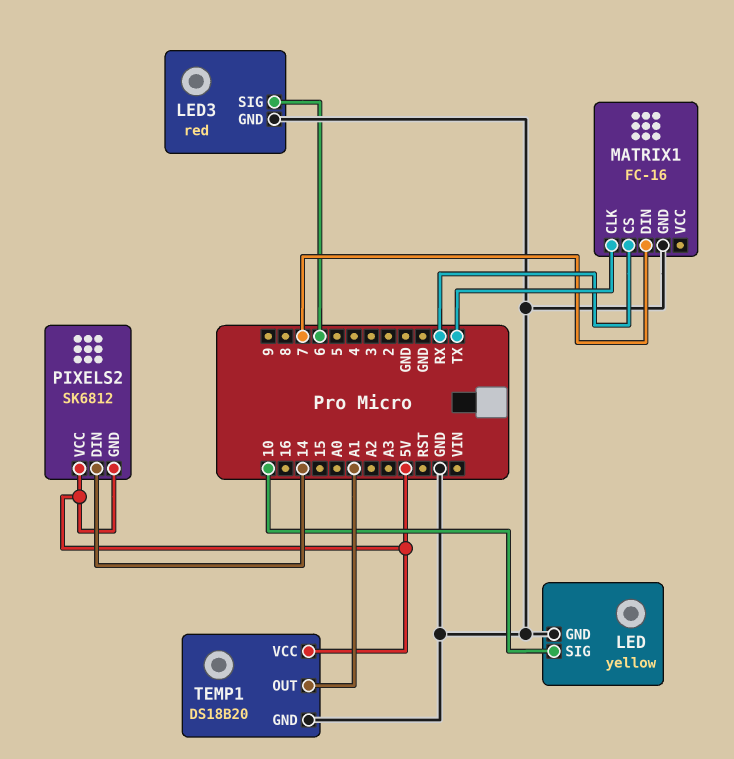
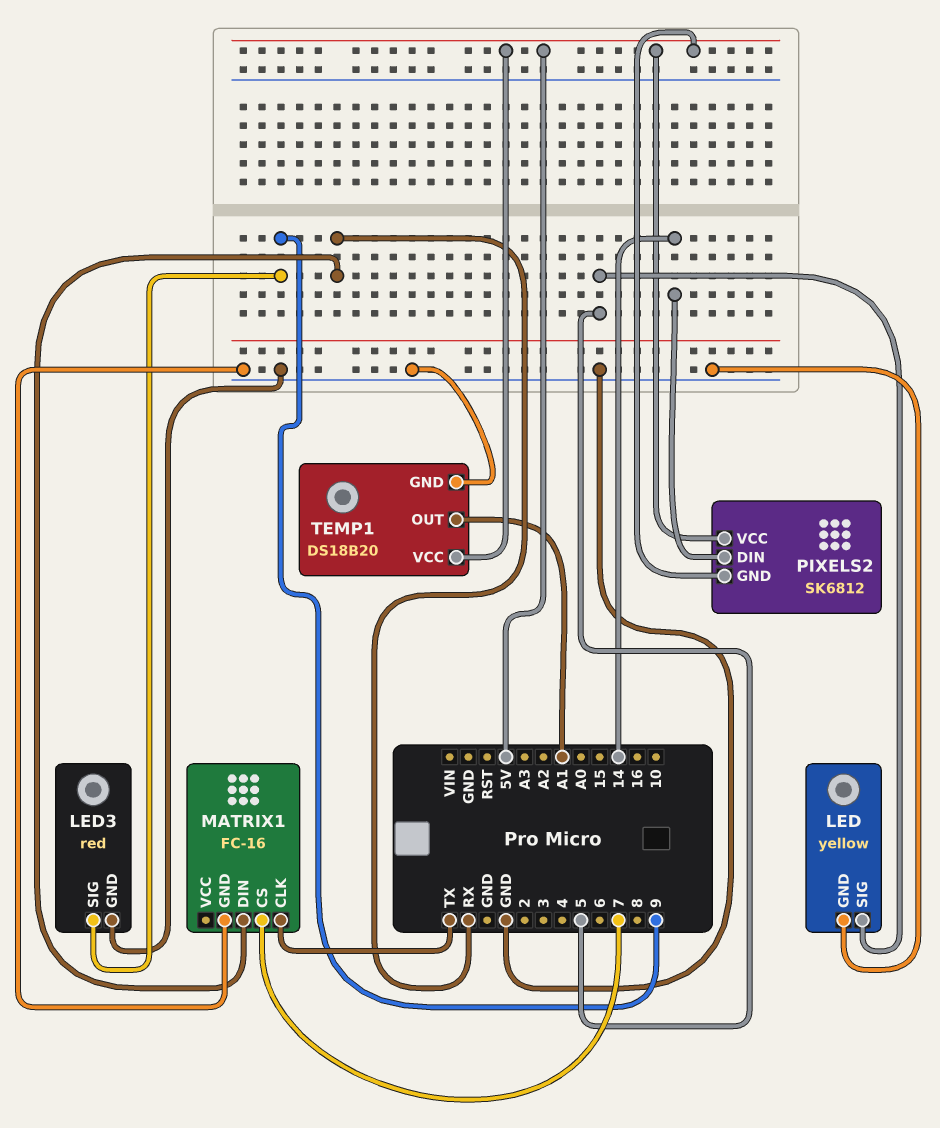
LED pin SIG: 10 -> 5
LED3 pin SIG: 6 -> 9
MATRIX1 pin CS: RX -> 7
MATRIX1 pin DIN: 7 -> RX

